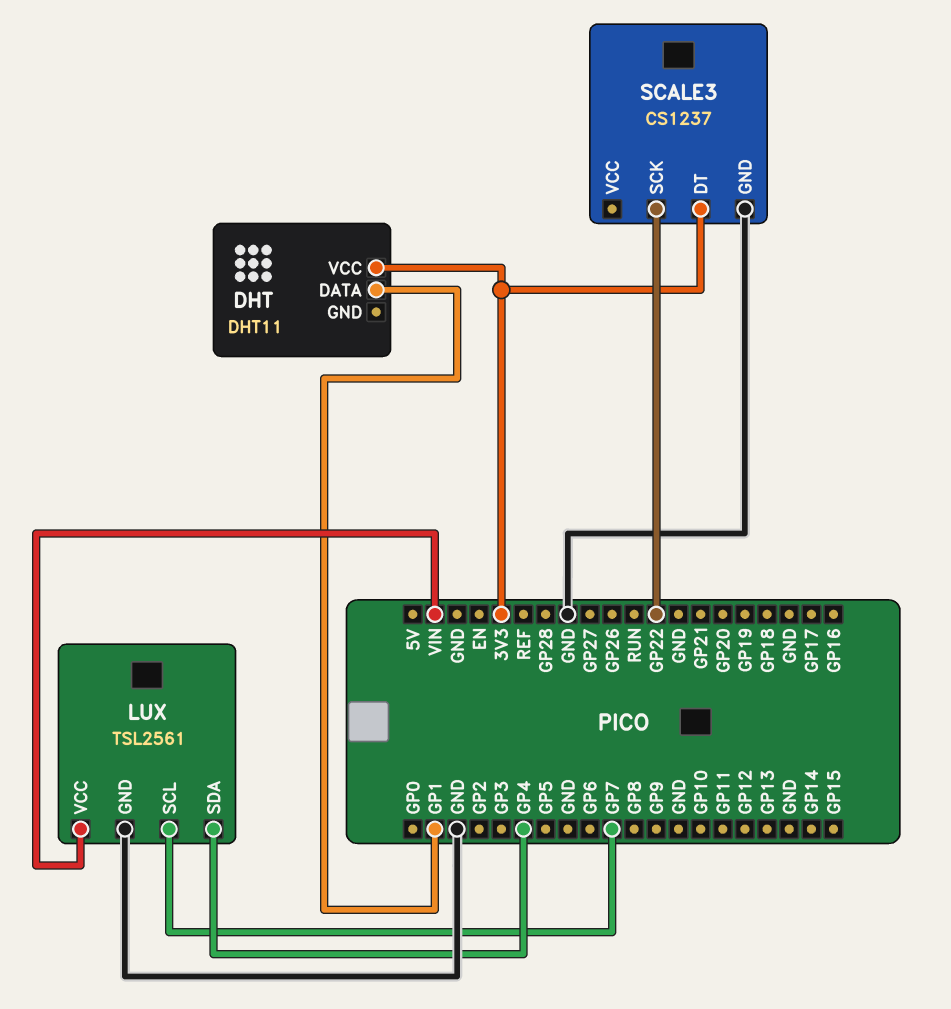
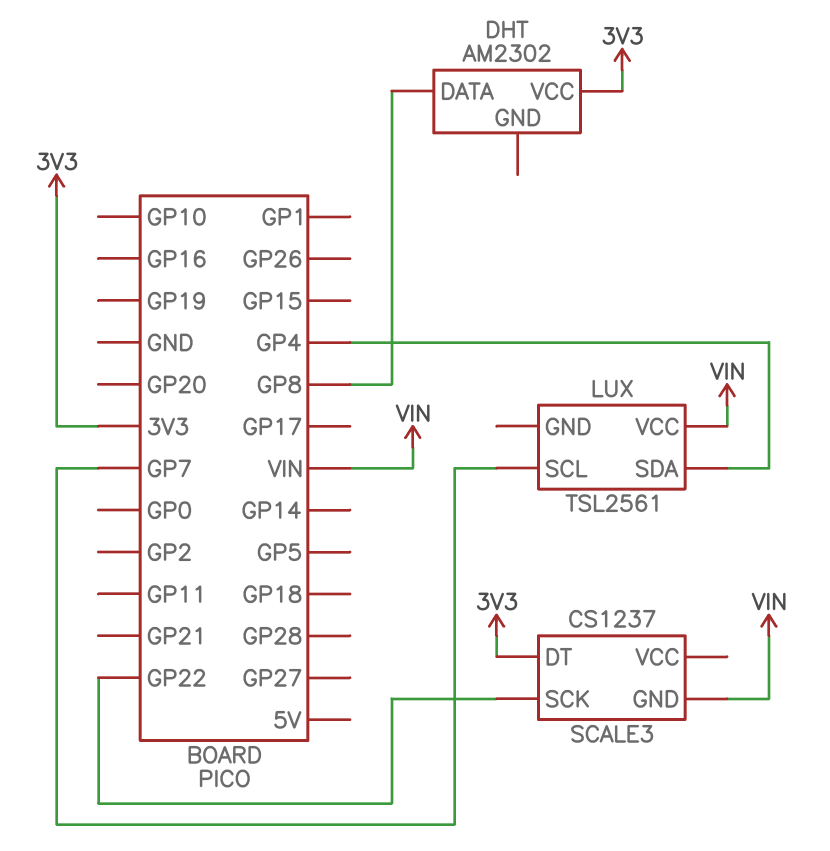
DHT: DHT11 -> AM2302
DHT pin DATA: GP1 -> GP8
LUX pin GND: GND -> none
SCALE3 pin GND: GND -> VIN

